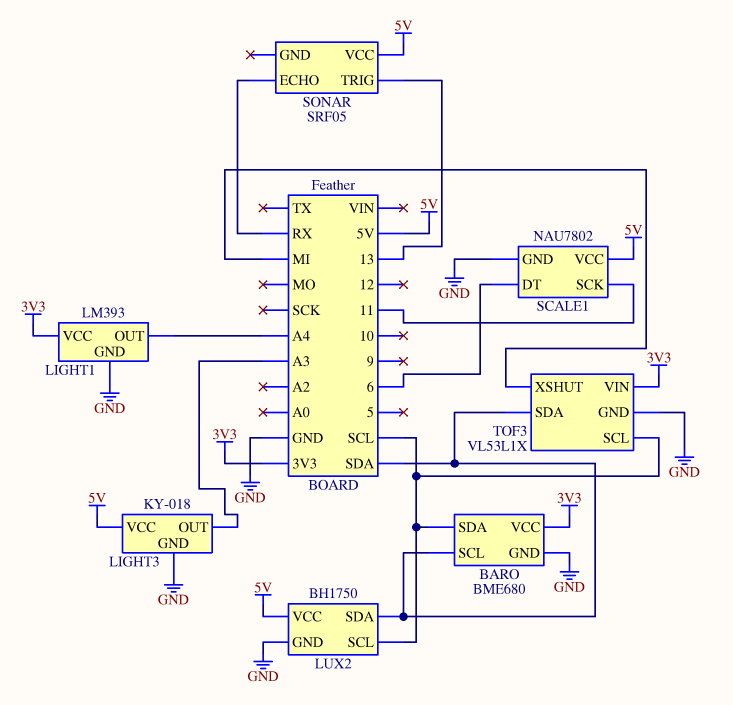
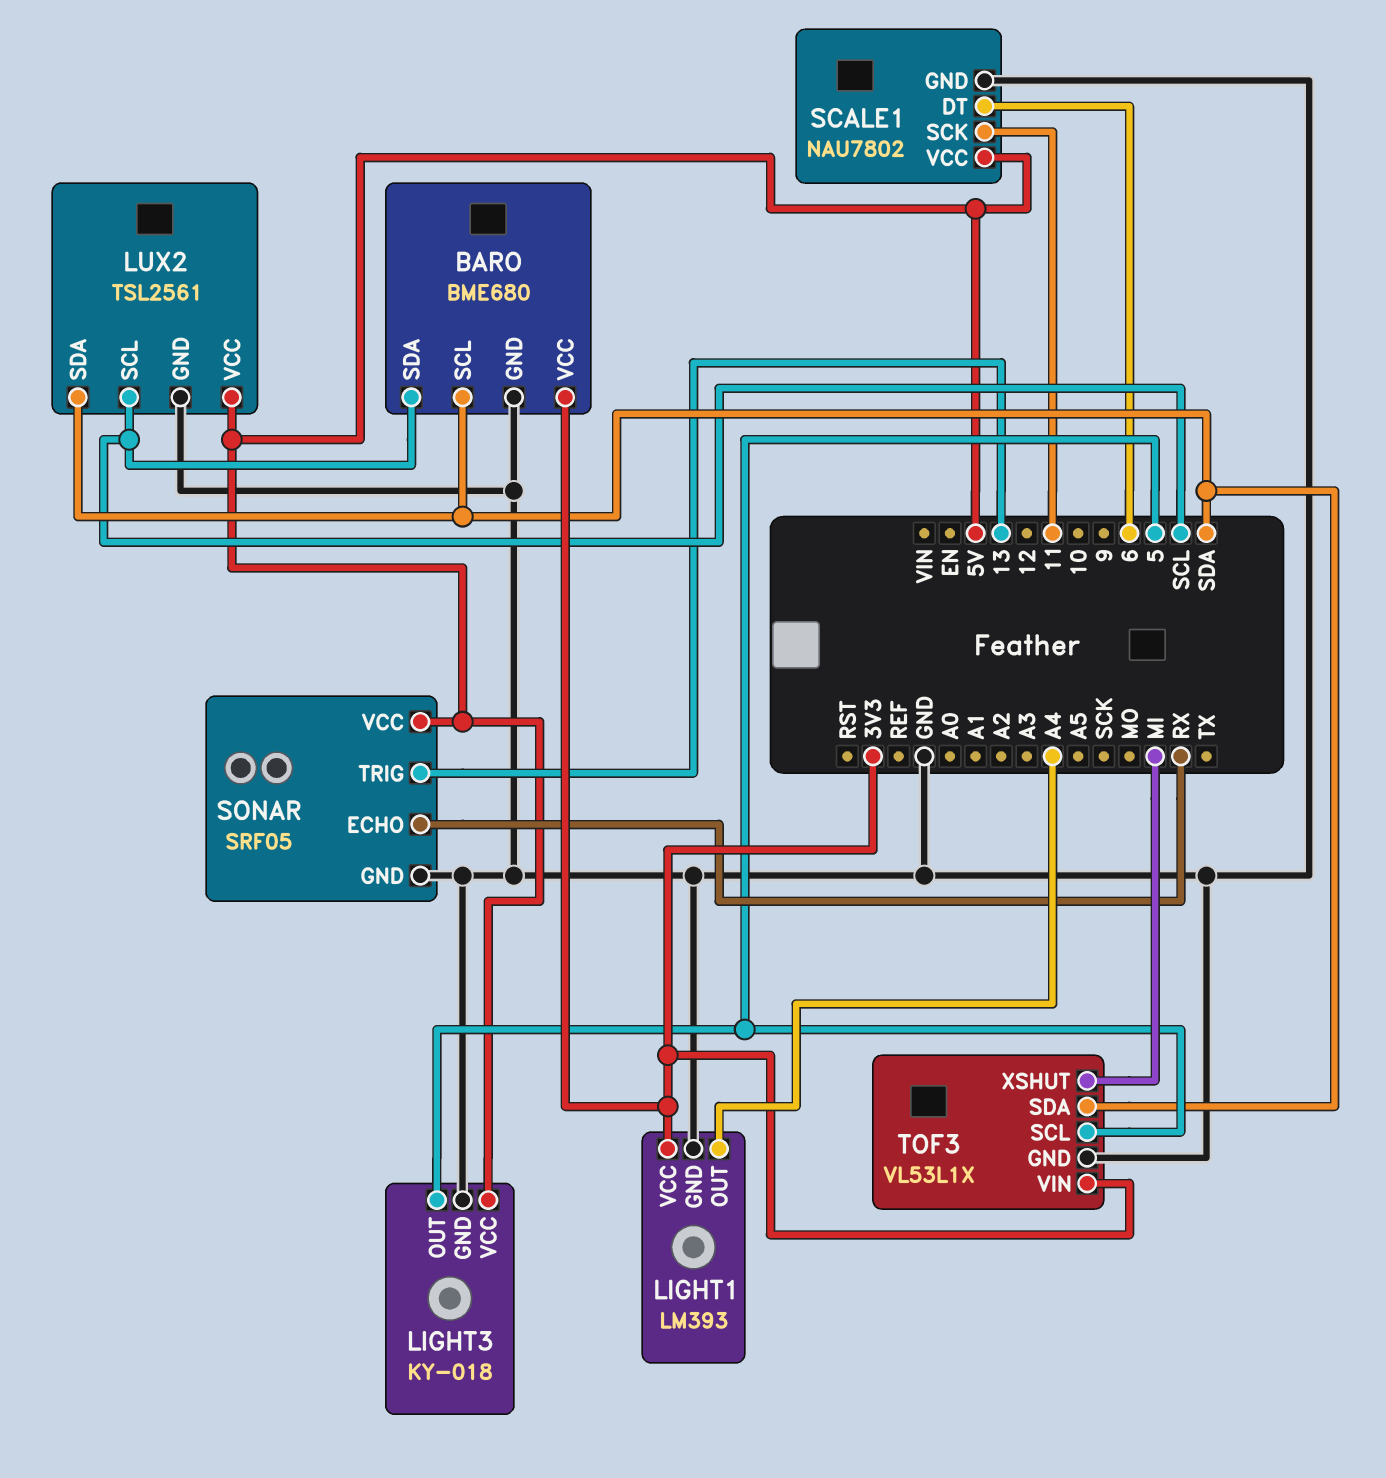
LIGHT3 pin OUT: A3 -> 5
LUX2: BH1750 -> TSL2561
SONAR pin GND: none -> GND
TOF3 pin SCL: SCL -> 5

